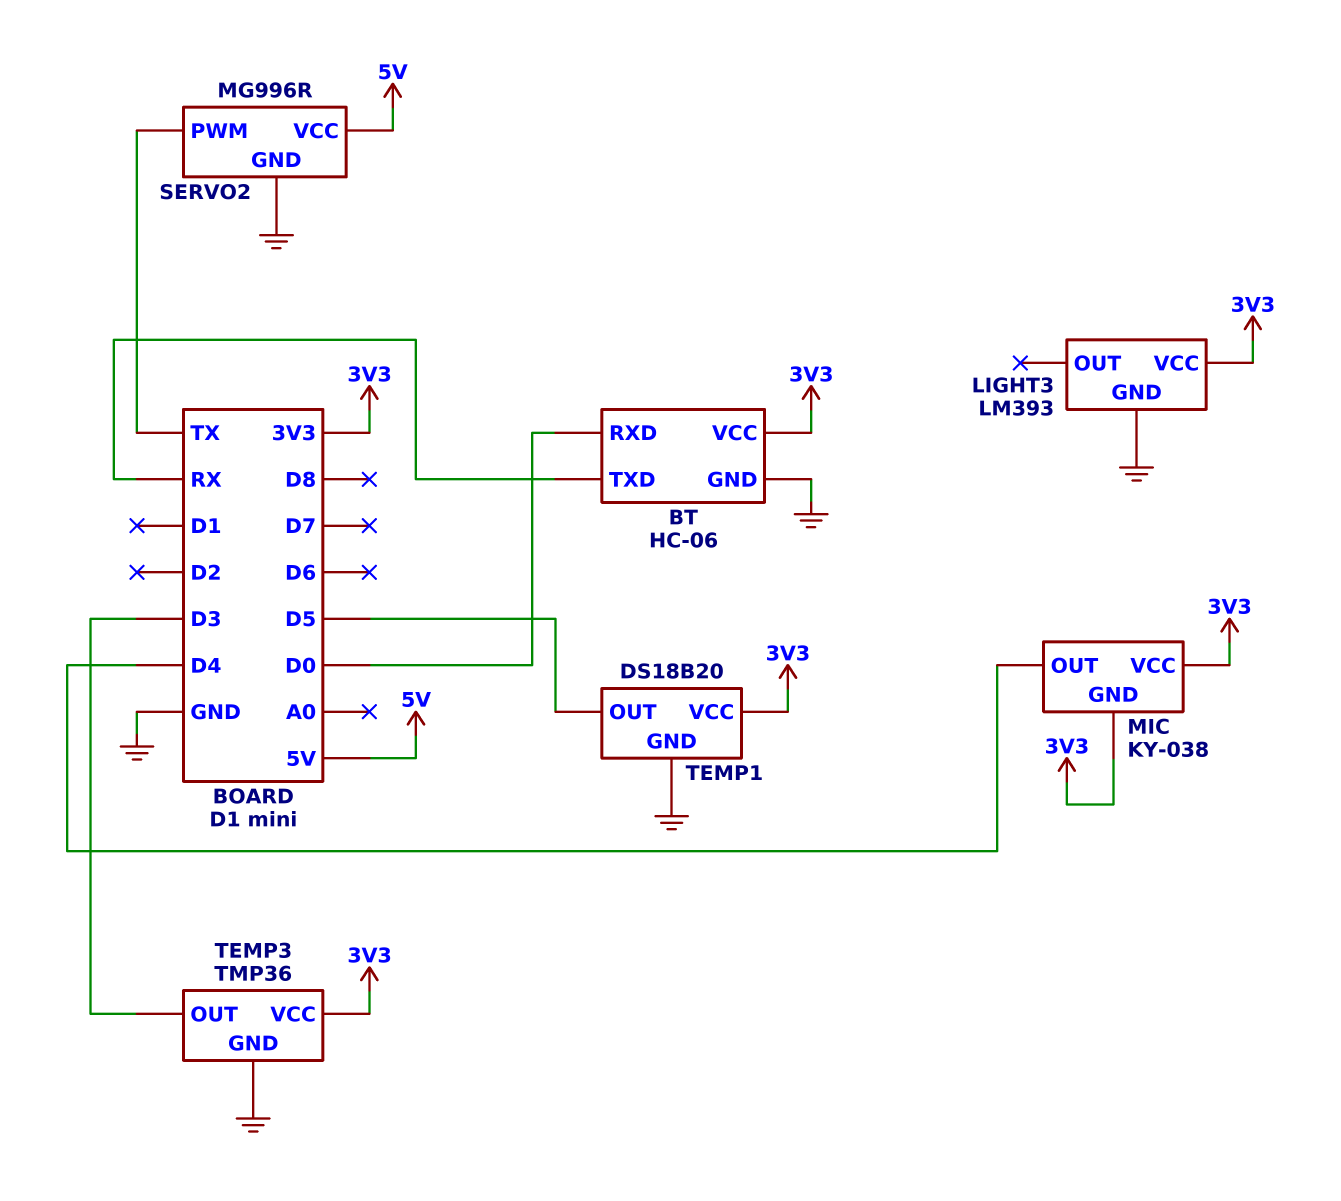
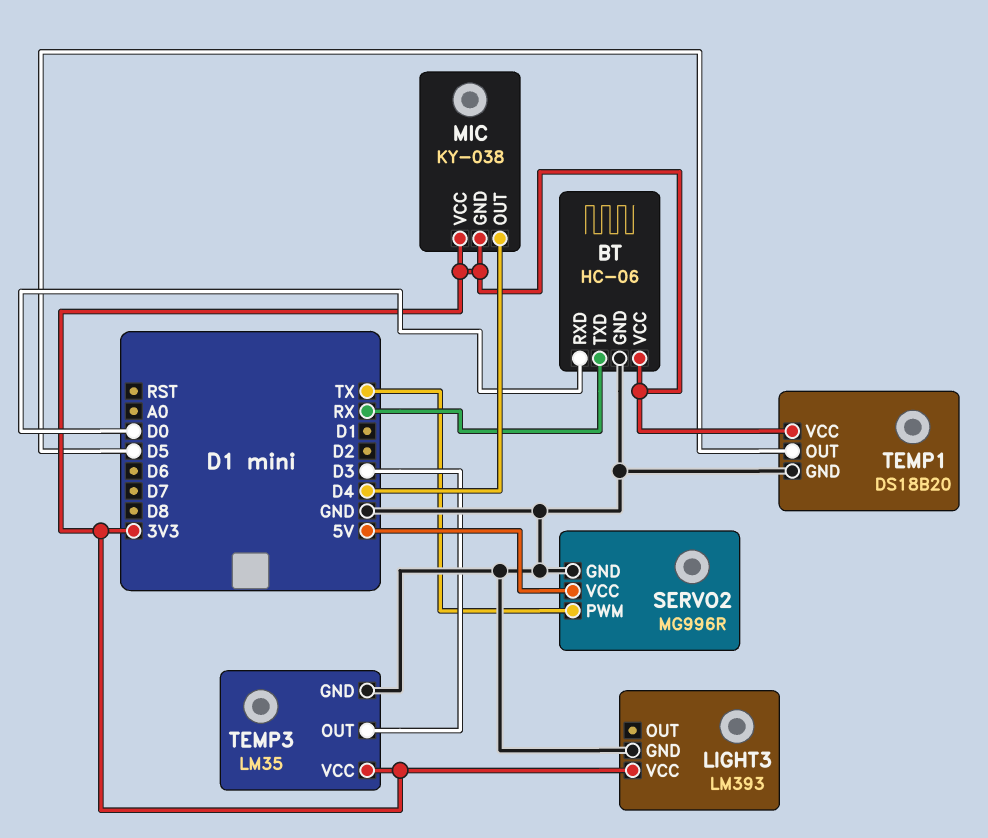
TEMP3: TMP36 -> LM35

